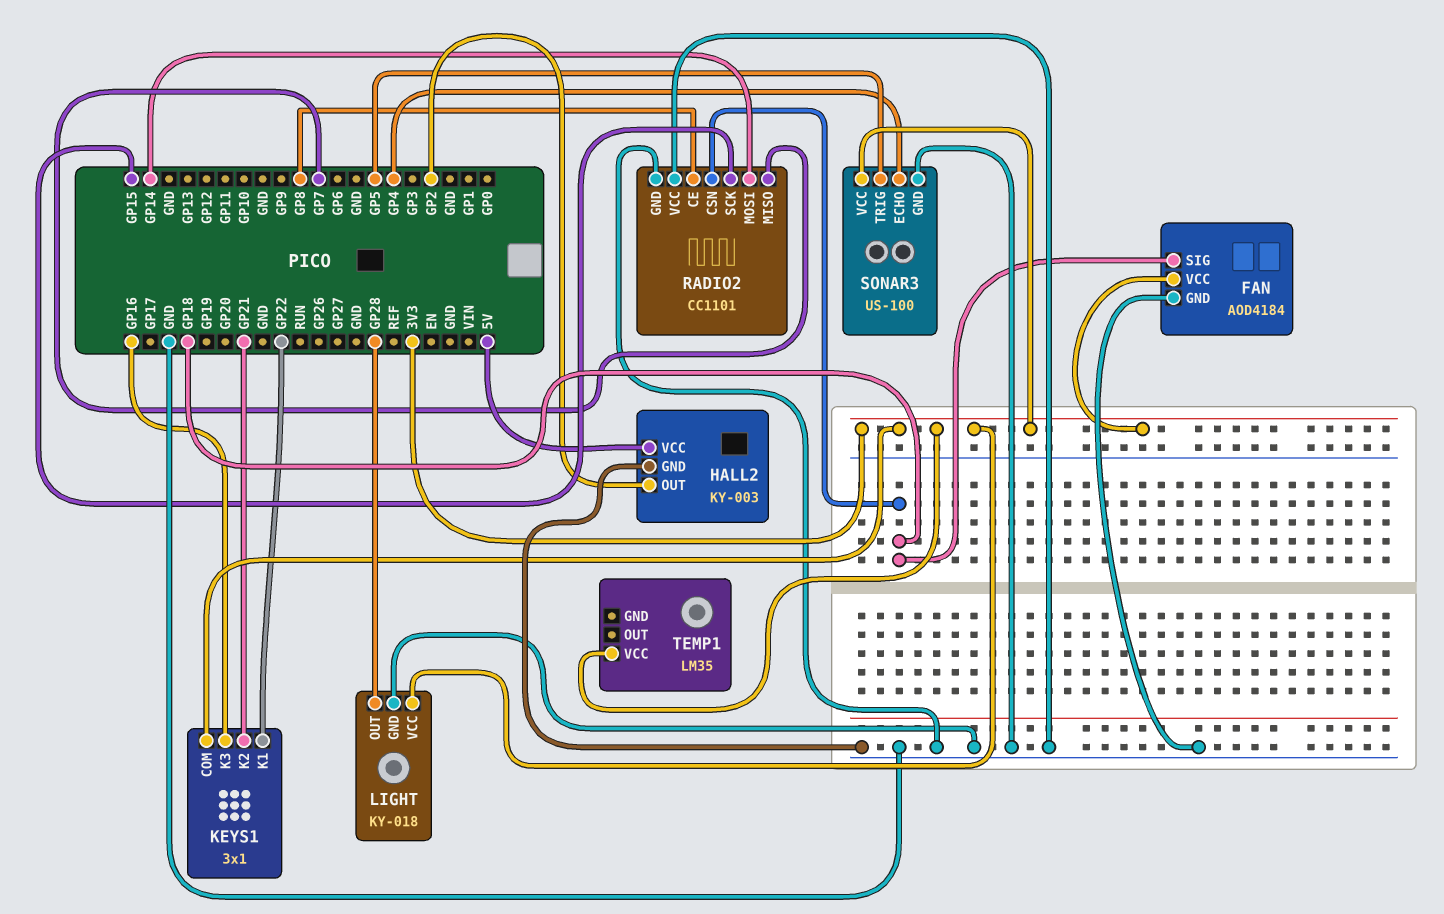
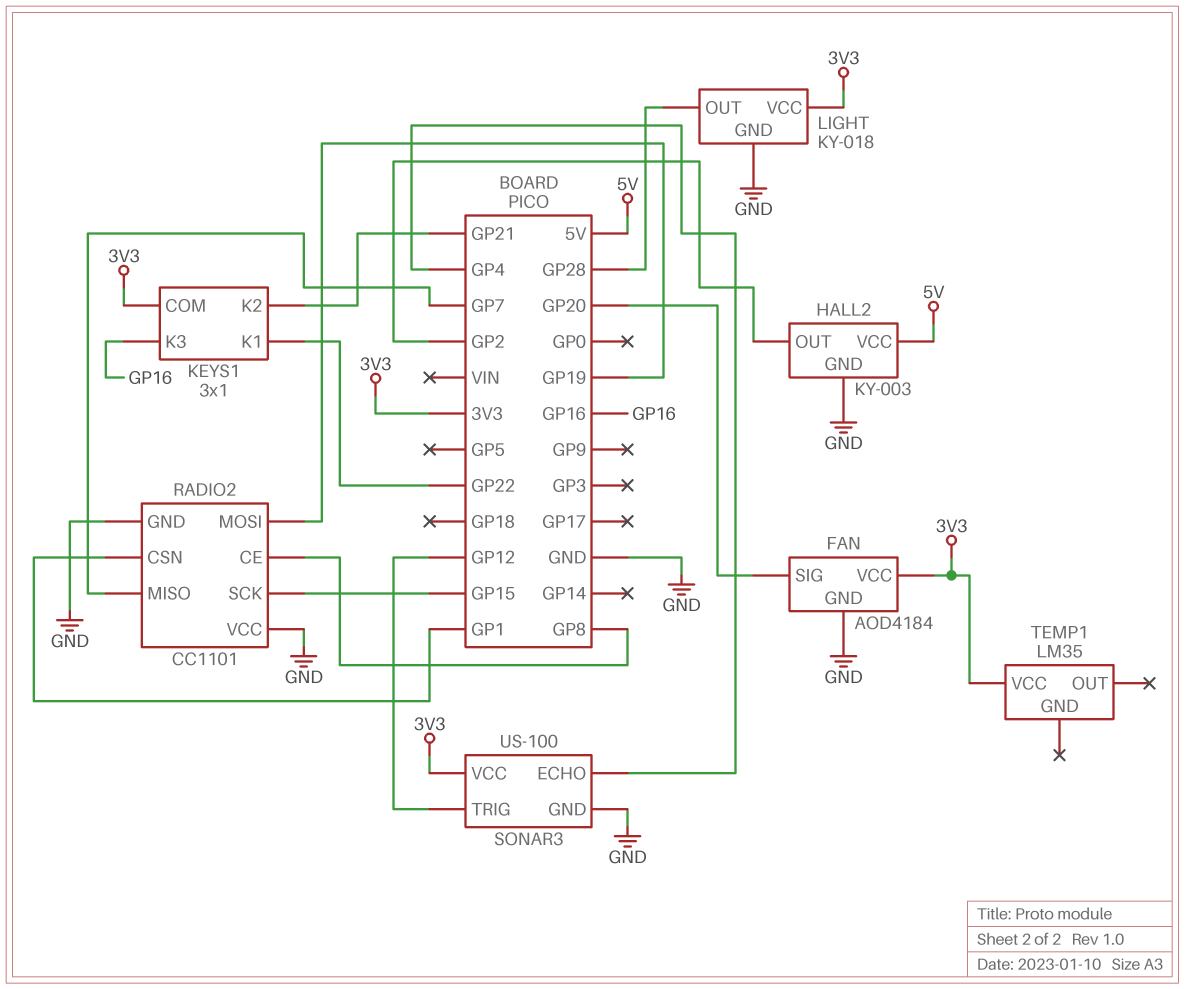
FAN pin SIG: GP18 -> GP20
RADIO2 pin CSN: GP18 -> GP1
RADIO2 pin MOSI: GP14 -> GP19
SONAR3 pin TRIG: GP5 -> GP12

